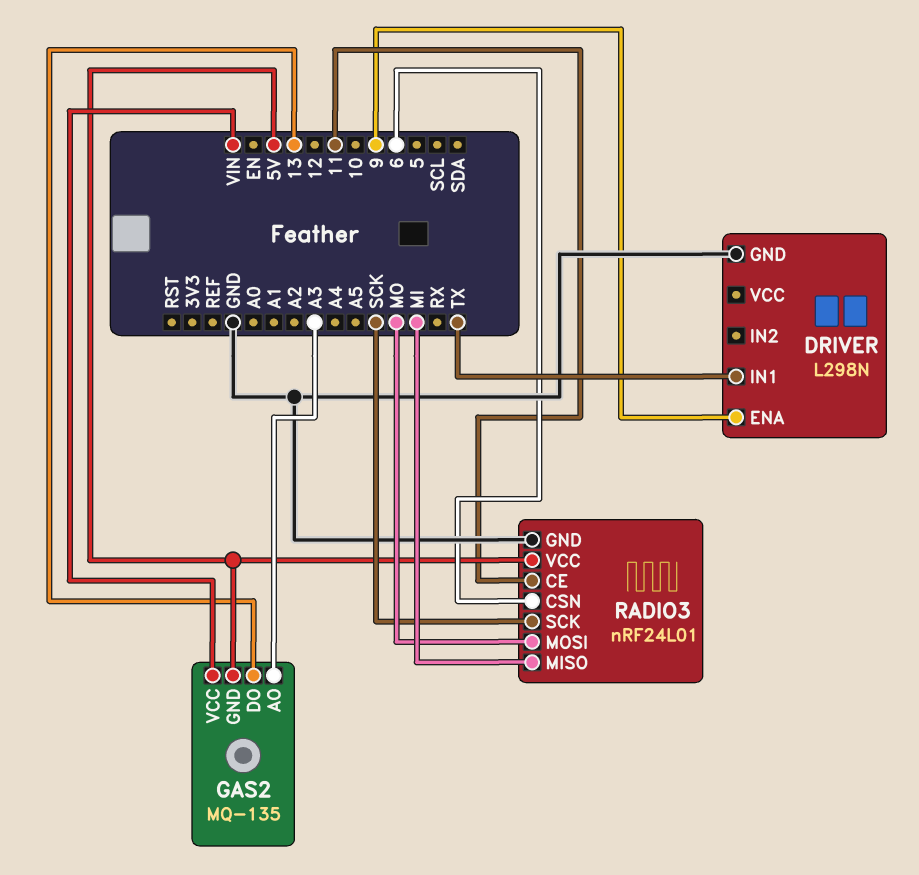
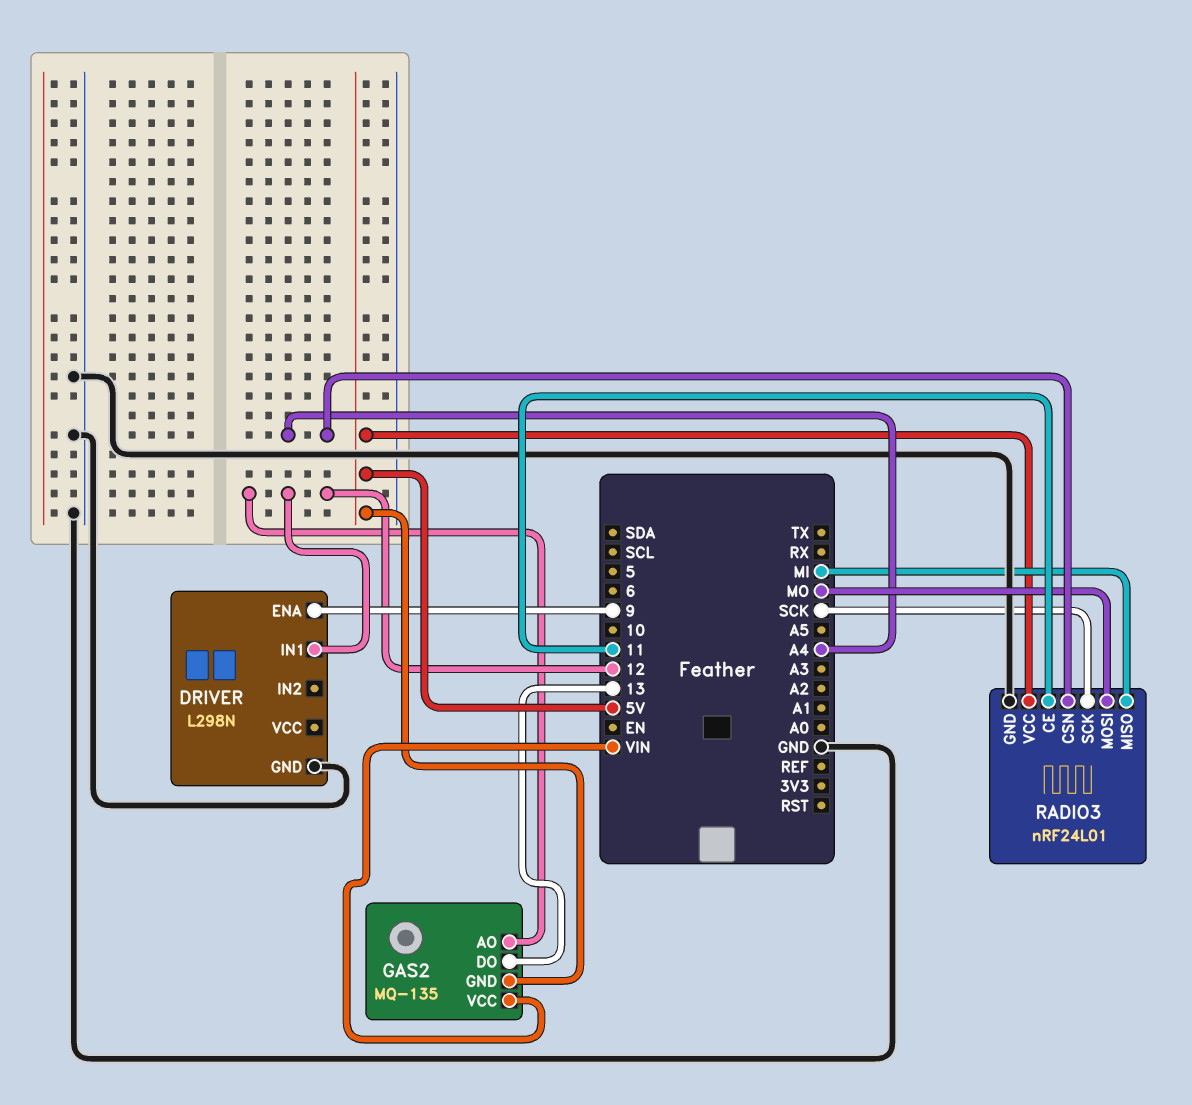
DRIVER pin IN1: TX -> 12
GAS2 pin AO: A3 -> 12
RADIO3 pin CSN: 6 -> A4

